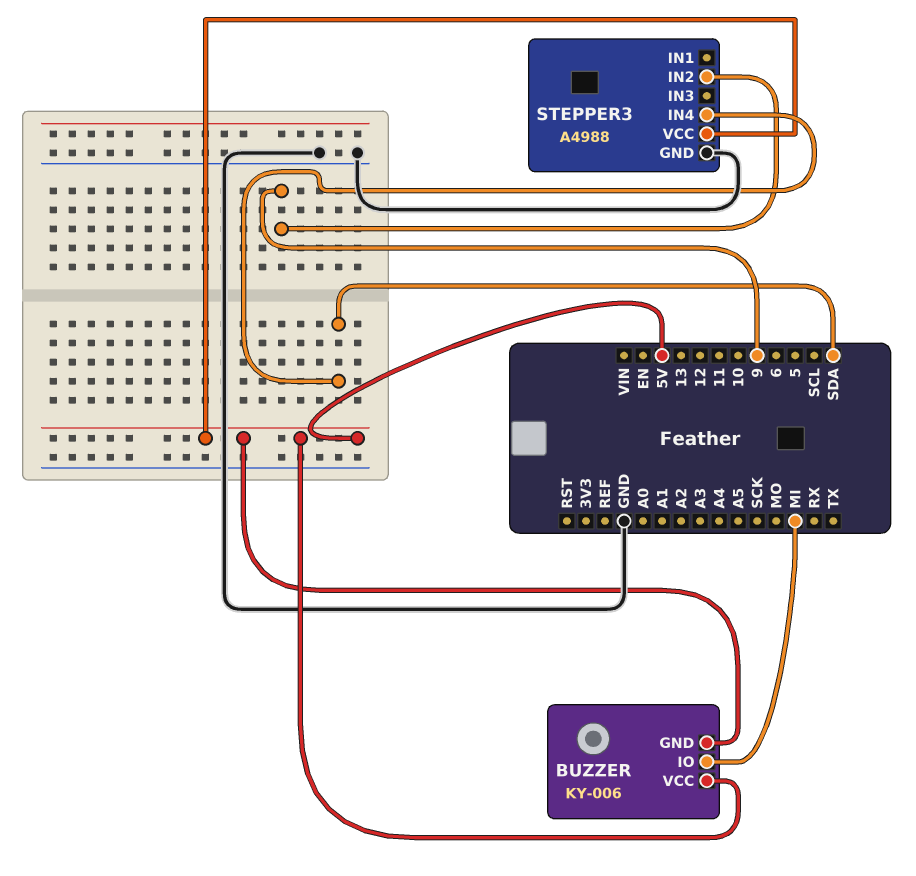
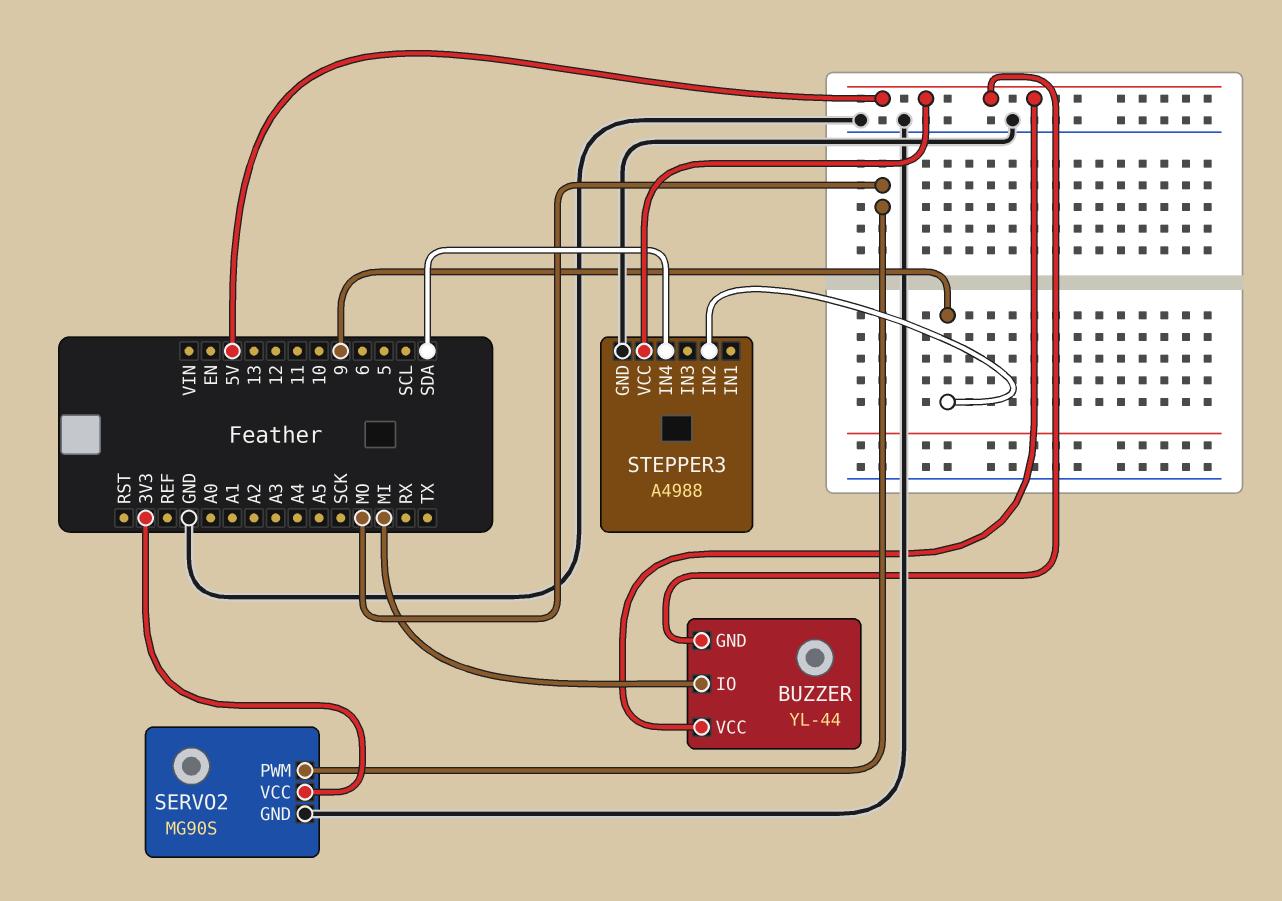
BUZZER: KY-006 -> YL-44
SERVO2: none -> MG90S
SERVO2 pin GND: none -> GND
SERVO2 pin PWM: none -> MO
SERVO2 pin VCC: none -> 3V3

